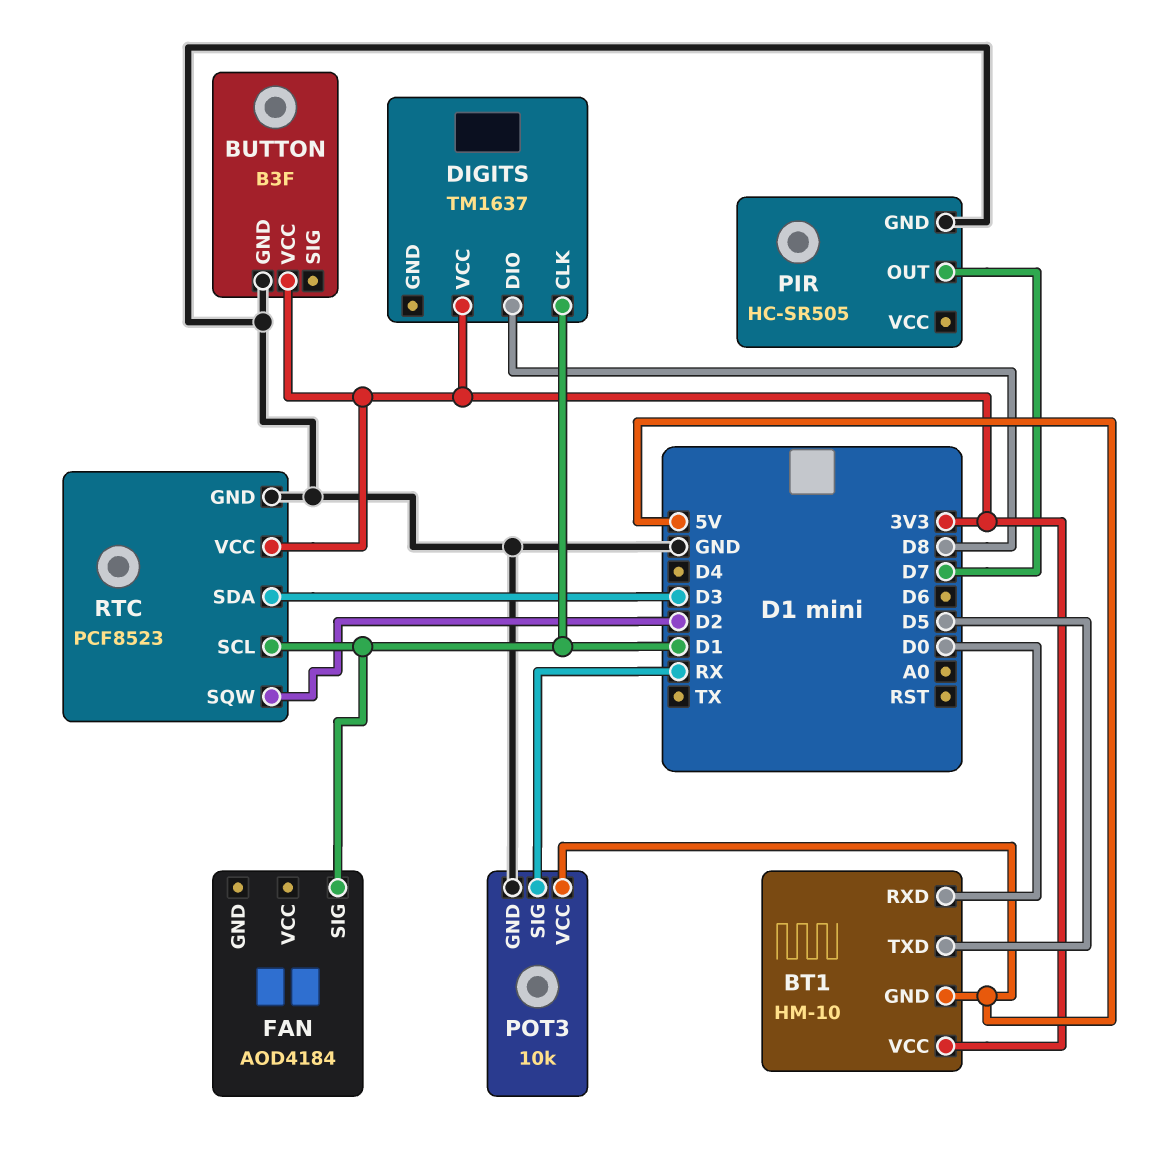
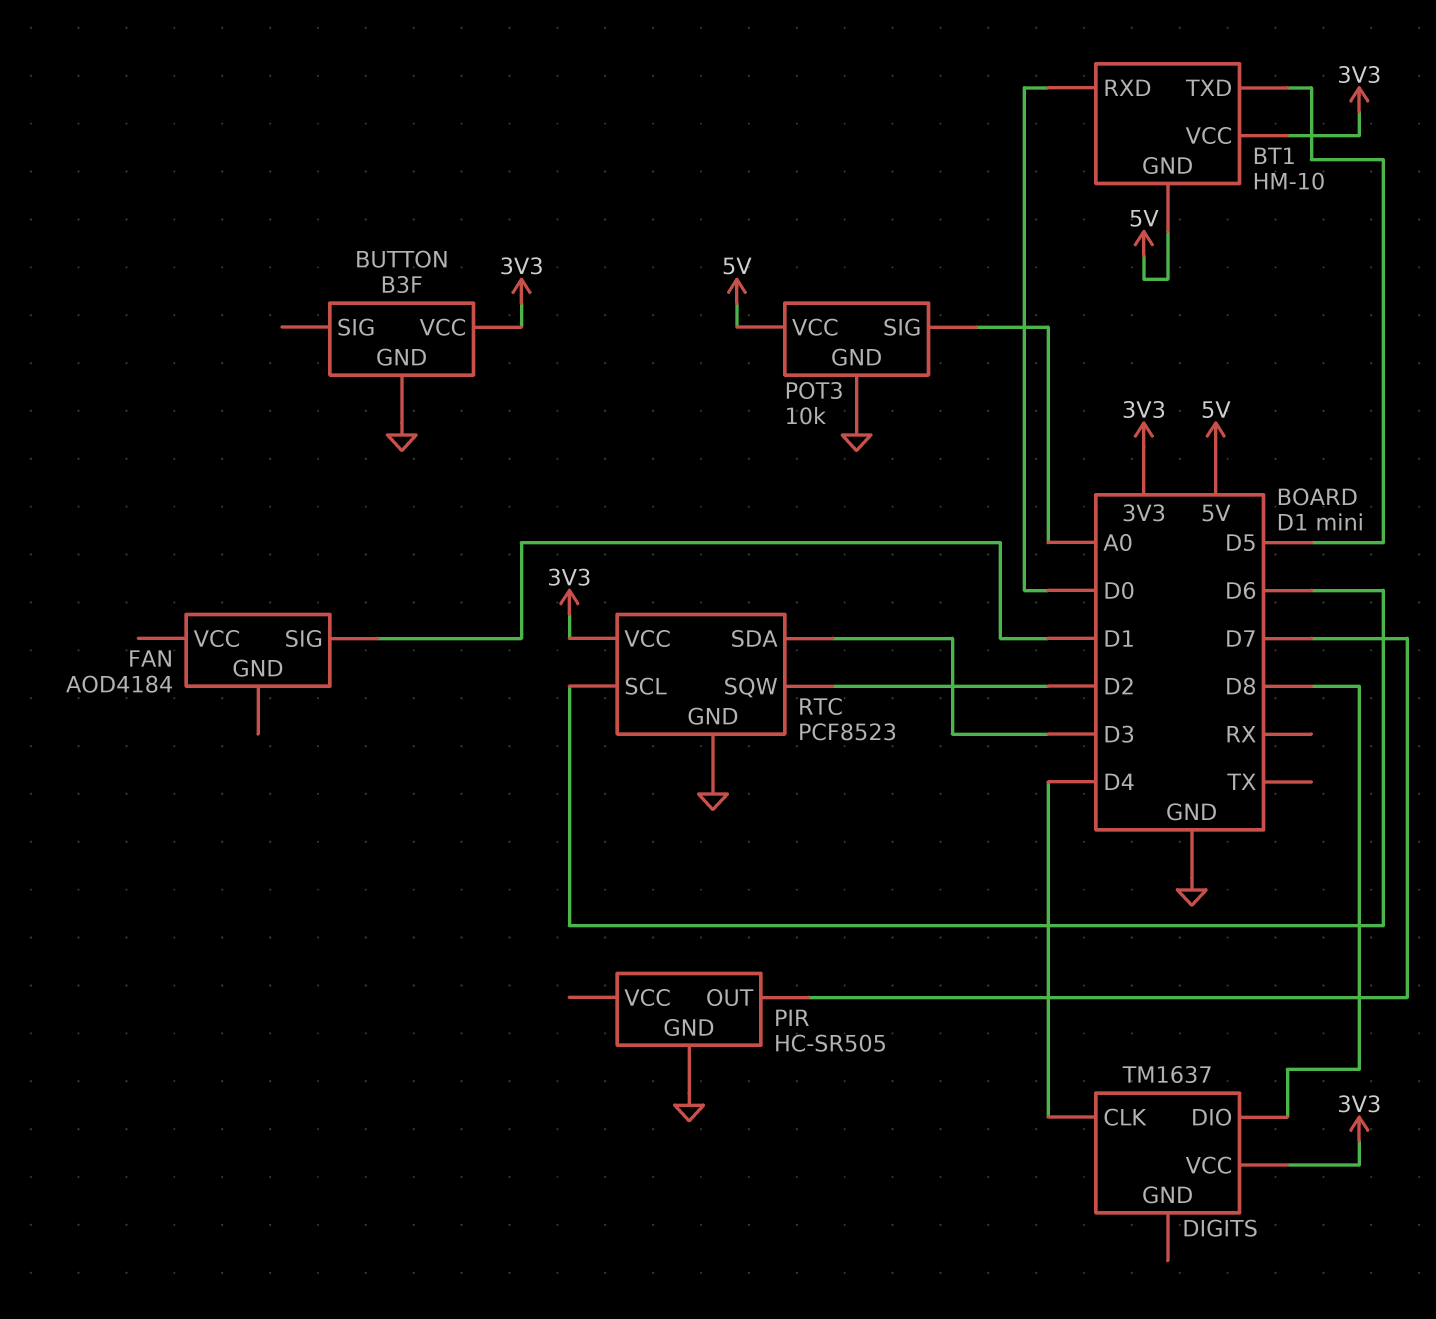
DIGITS pin CLK: D1 -> D4
POT3 pin SIG: RX -> A0
RTC pin SCL: D1 -> D6

